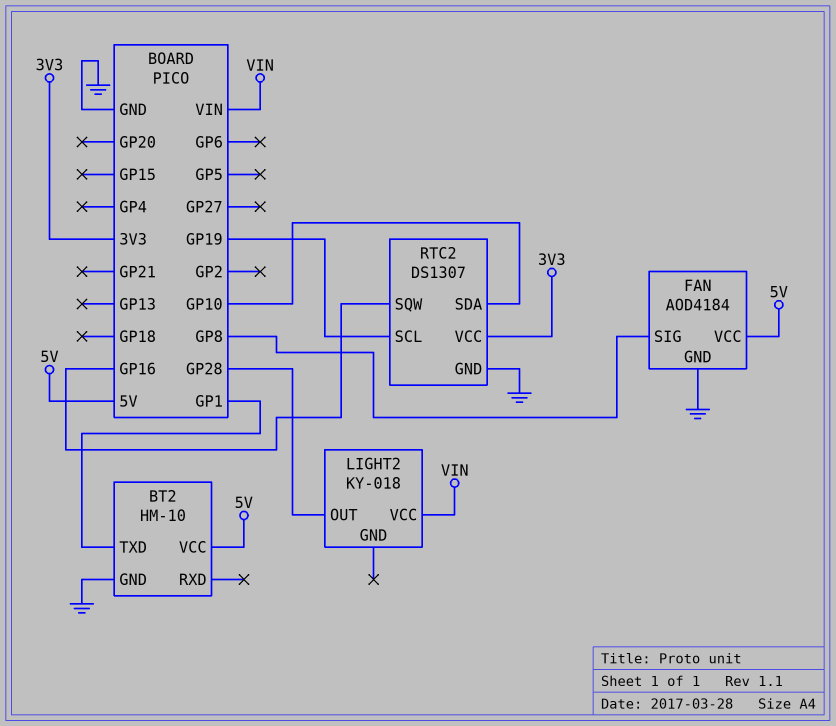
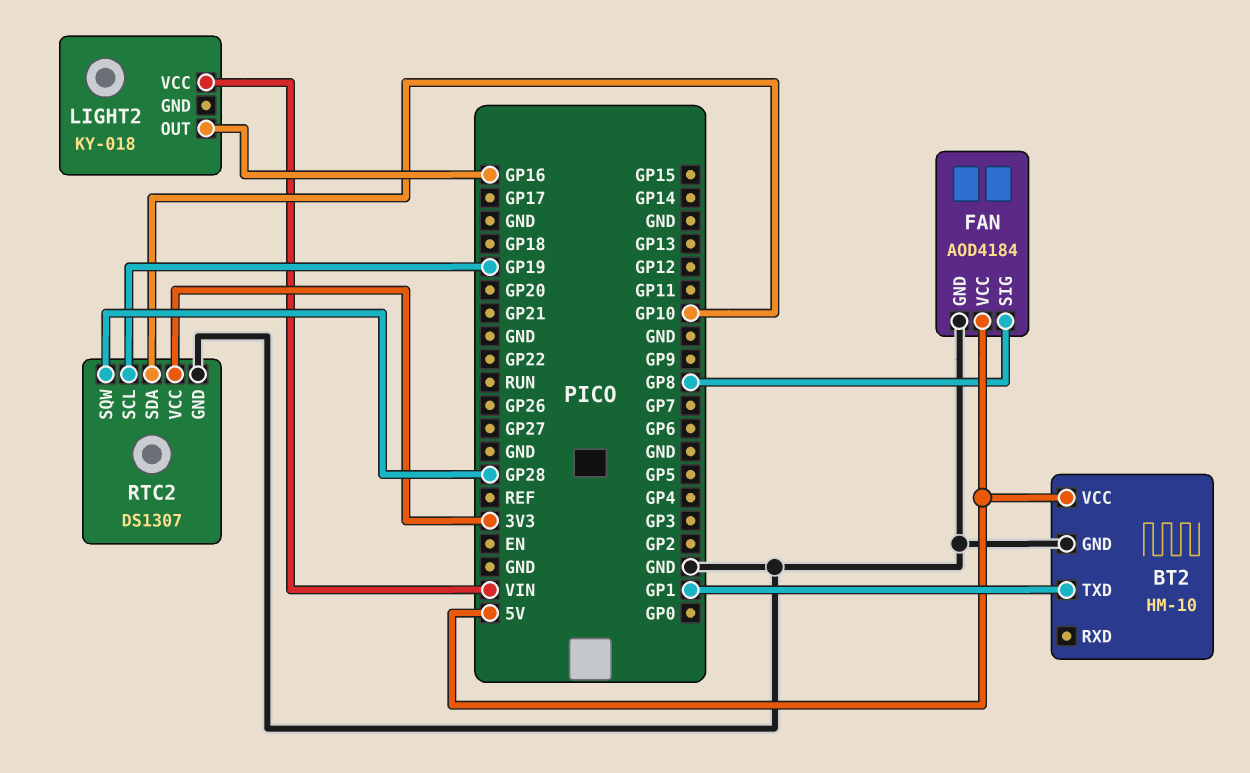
LIGHT2 pin OUT: GP28 -> GP16
RTC2 pin SQW: GP16 -> GP28

